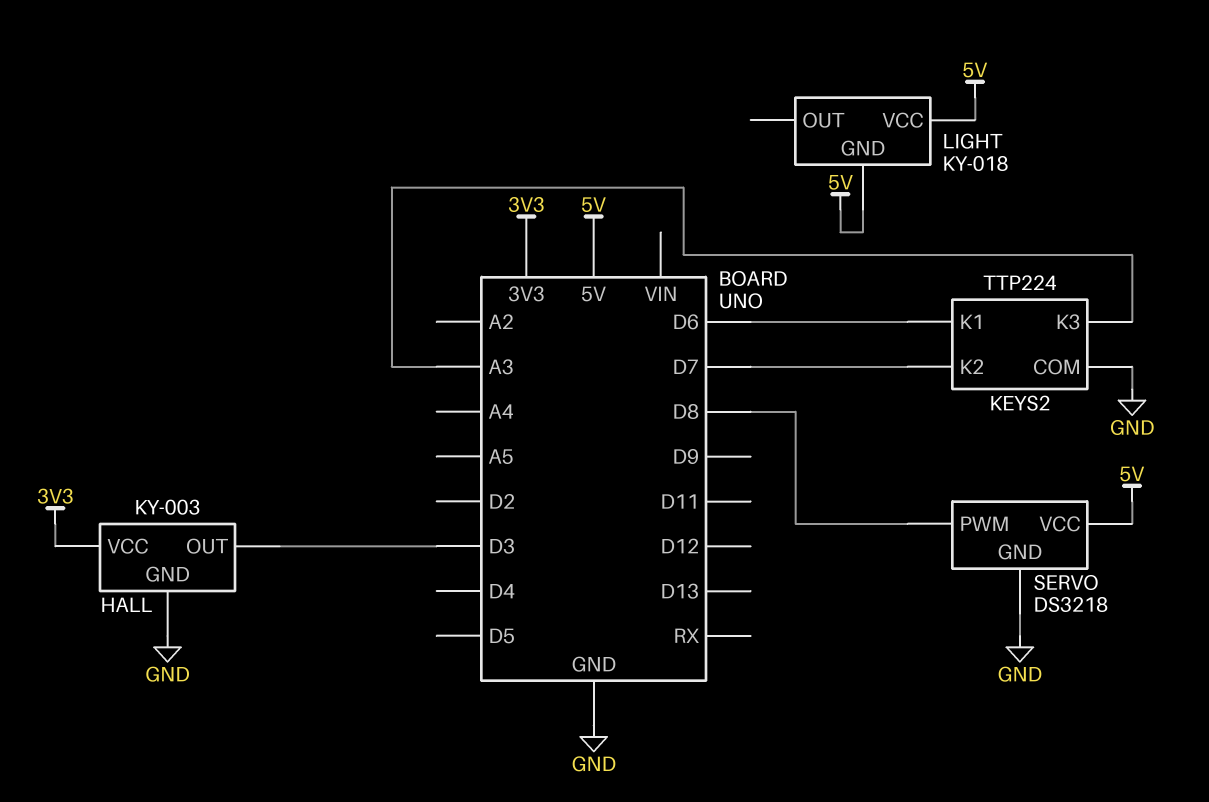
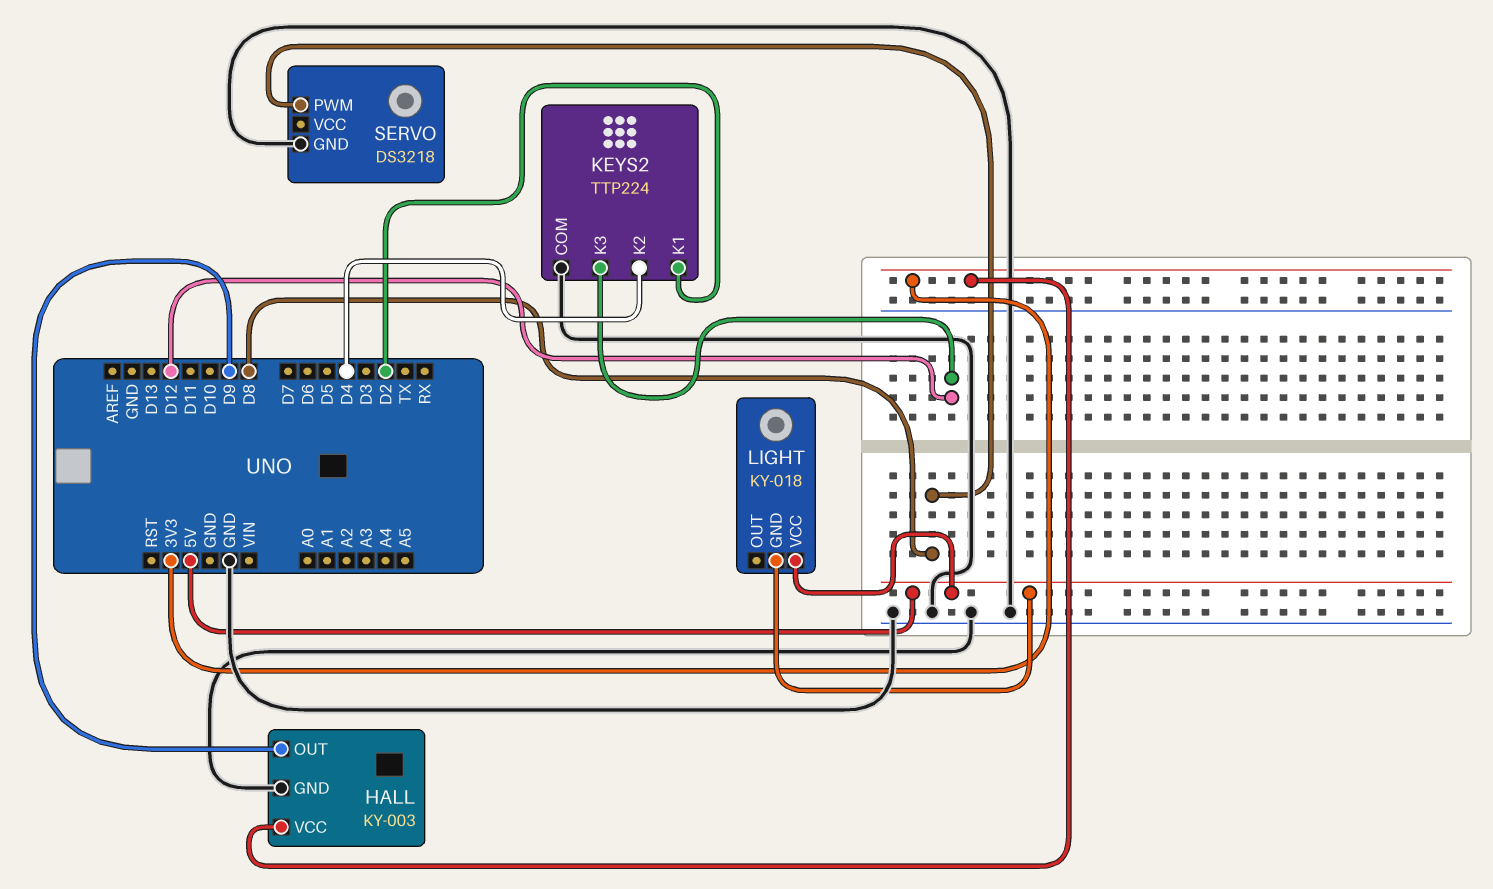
HALL pin OUT: D3 -> D9
KEYS2 pin K1: D6 -> D2
KEYS2 pin K2: D7 -> D4
KEYS2 pin K3: A3 -> D12
SERVO pin VCC: 5V -> none

